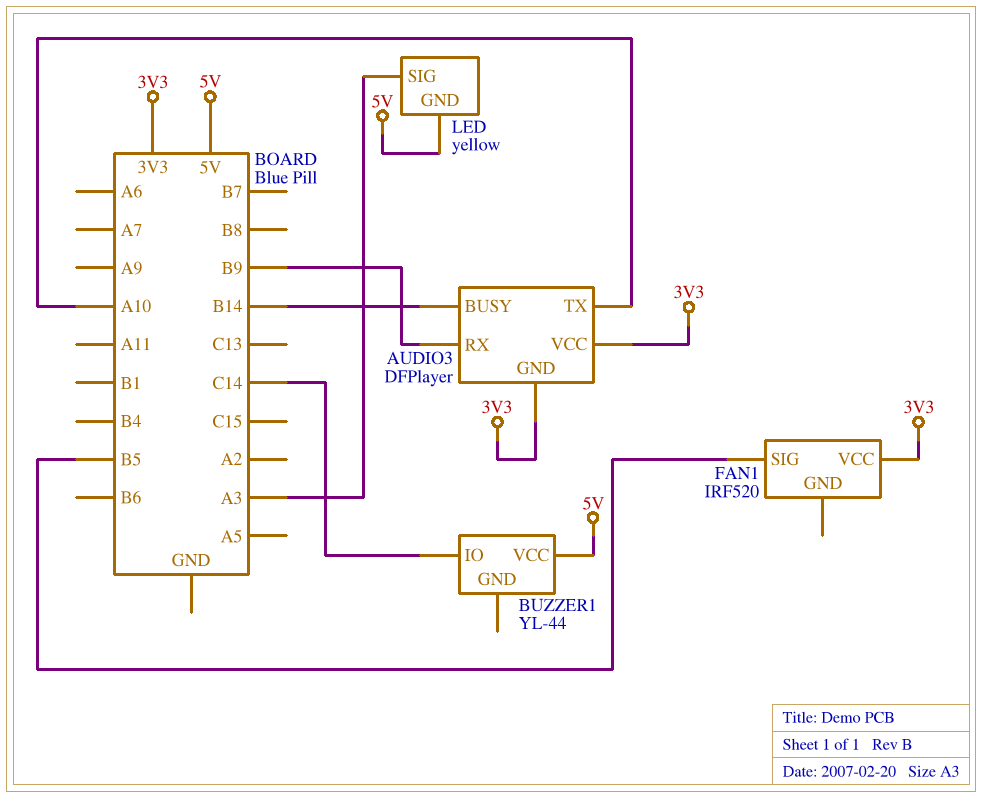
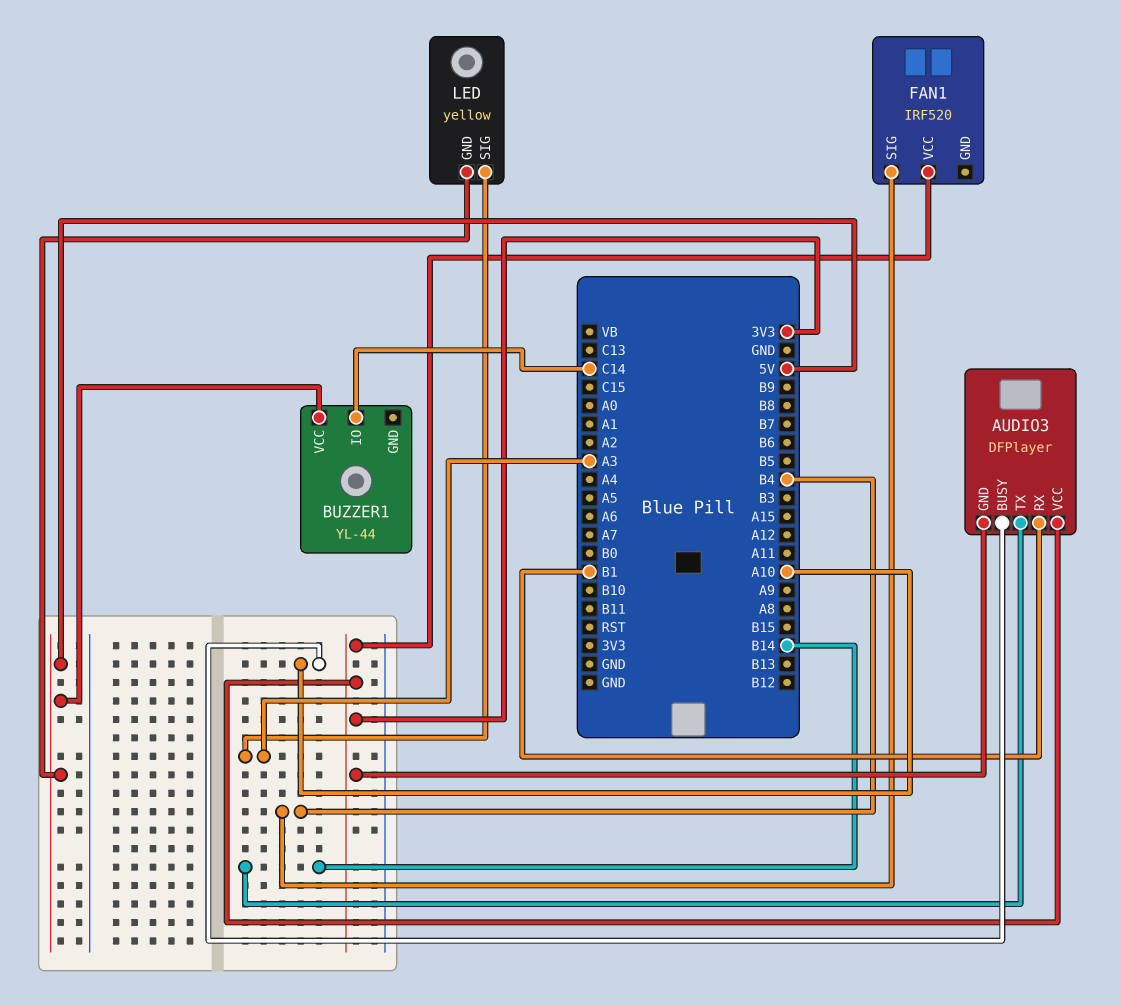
AUDIO3 pin BUSY: B14 -> A10
AUDIO3 pin RX: B9 -> B1
AUDIO3 pin TX: A10 -> B14
FAN1 pin SIG: B5 -> B4

